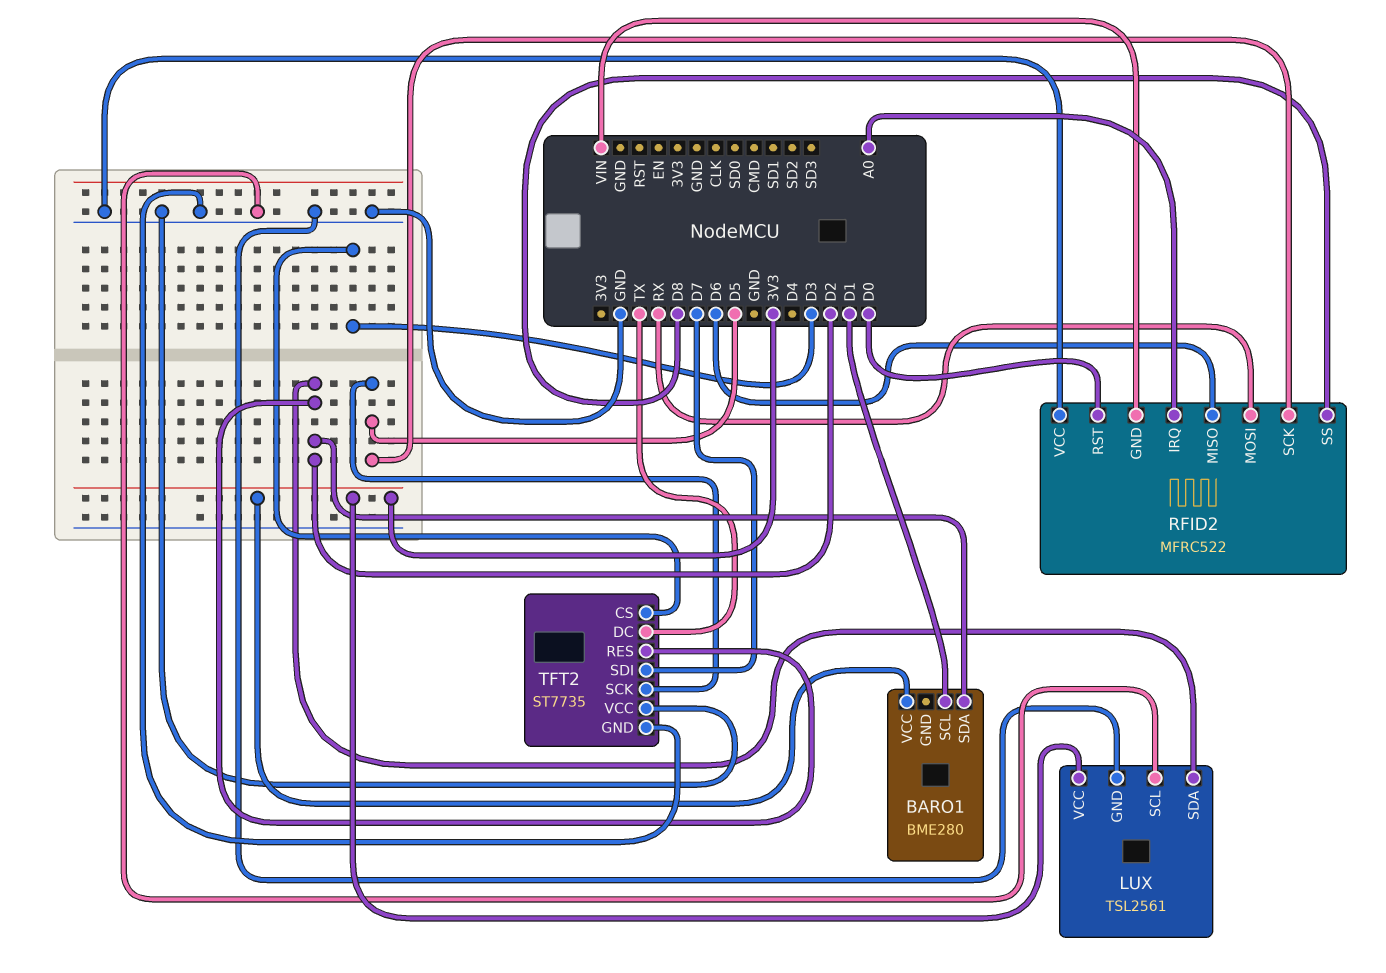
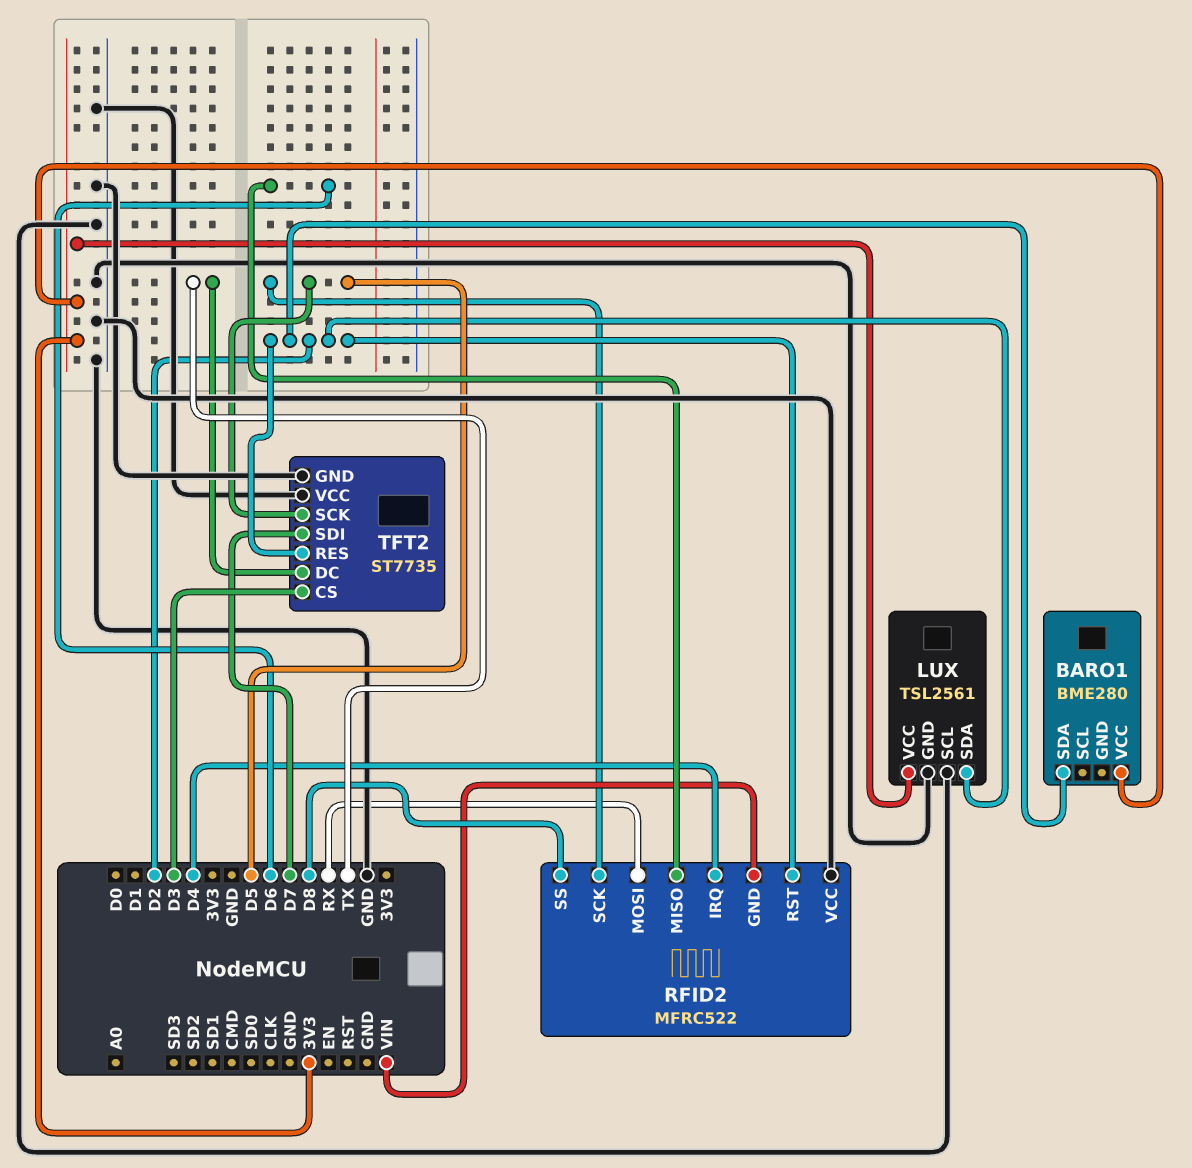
BARO1 pin SCL: D1 -> none
RFID2 pin IRQ: A0 -> D4
RFID2 pin RST: D0 -> D2

